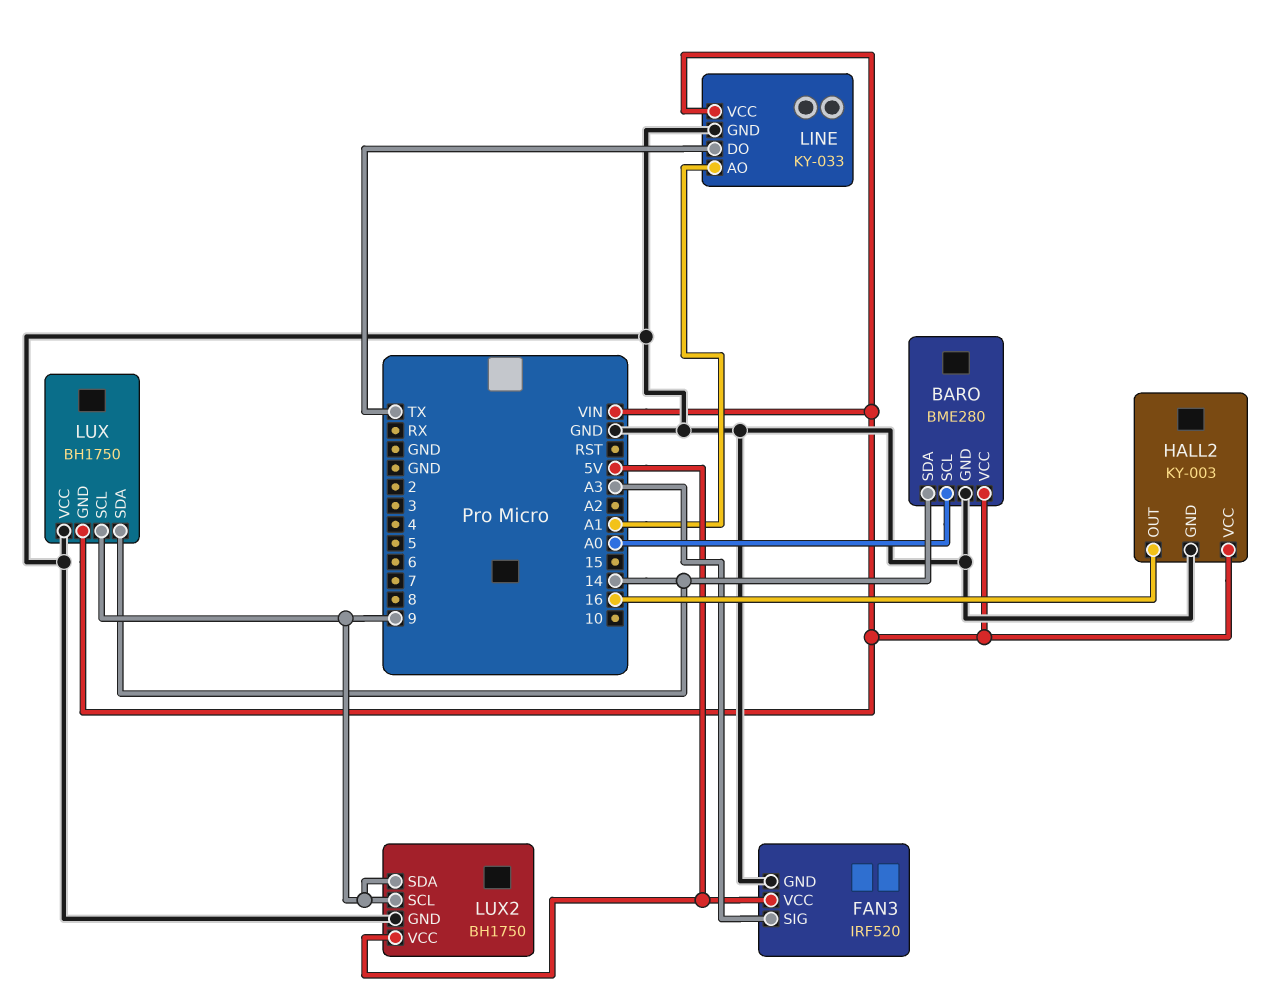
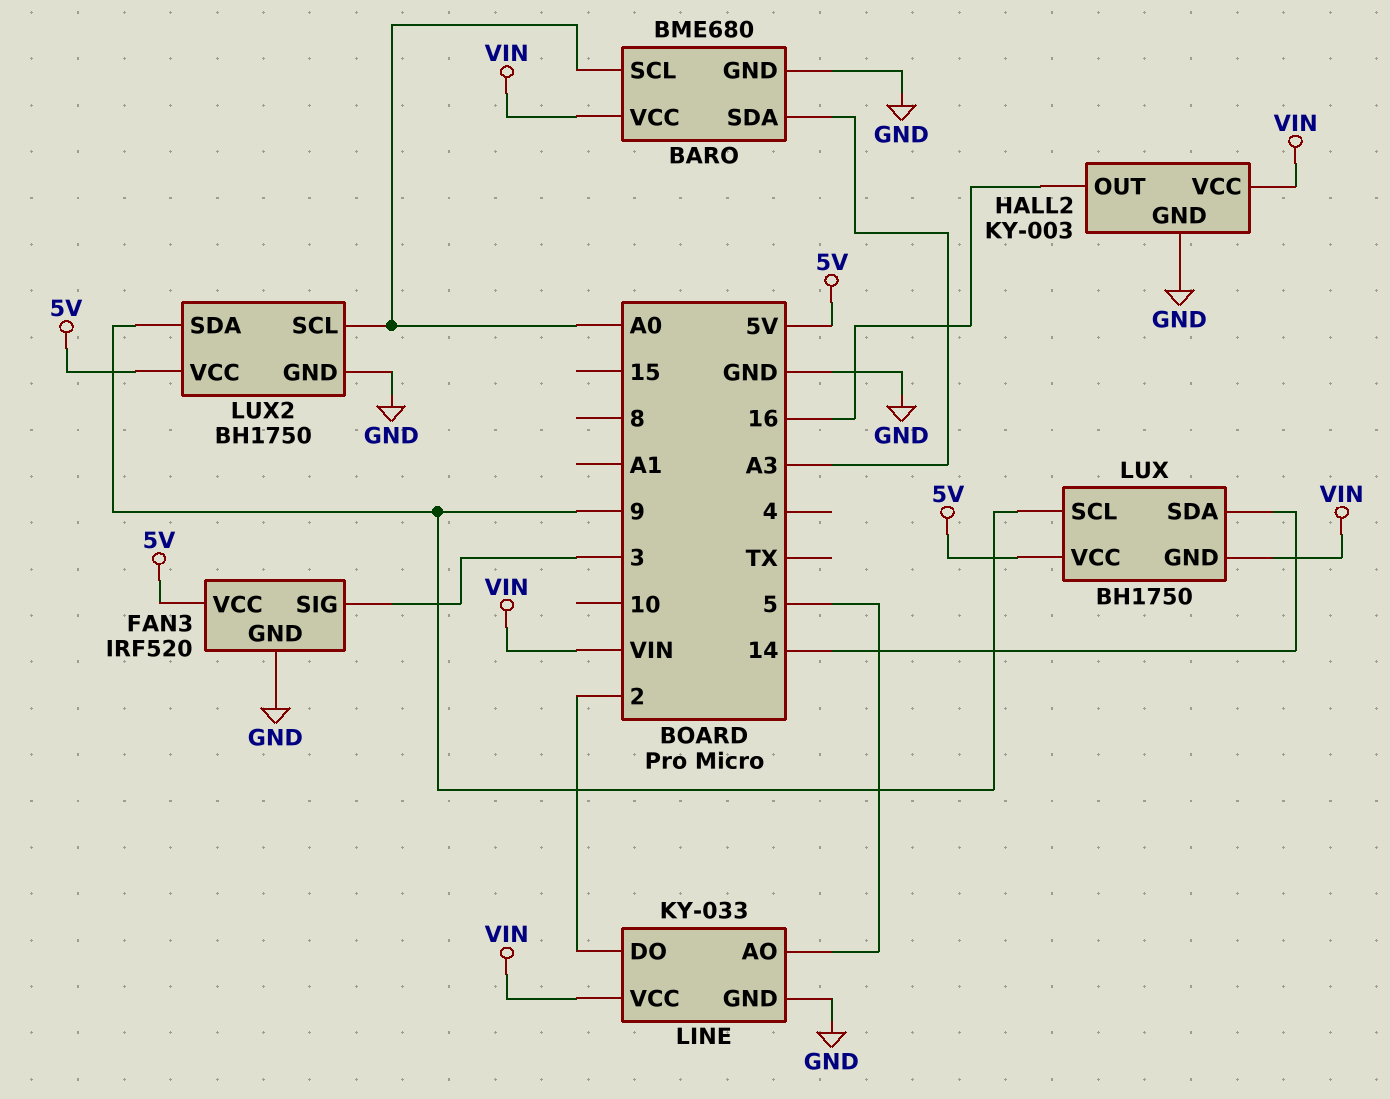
BARO: BME280 -> BME680
BARO pin SDA: 14 -> A3
FAN3 pin SIG: A3 -> 3
LINE pin AO: A1 -> 5
LINE pin DO: TX -> 2
LUX pin VCC: GND -> 5V
LUX2 pin SCL: 9 -> A0

